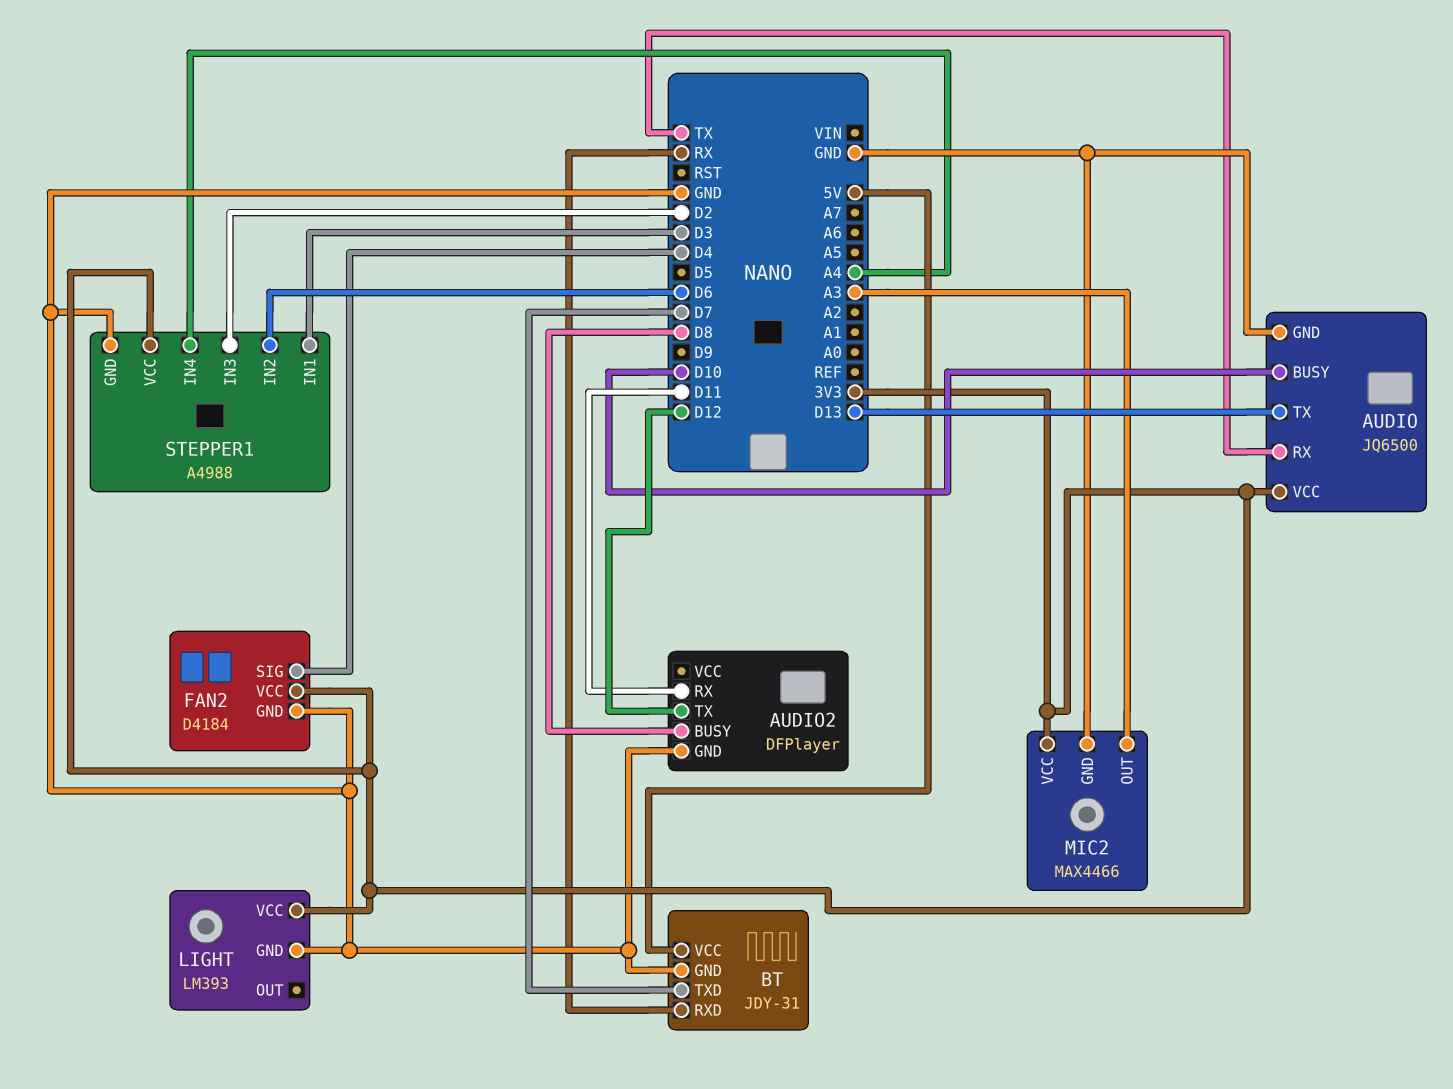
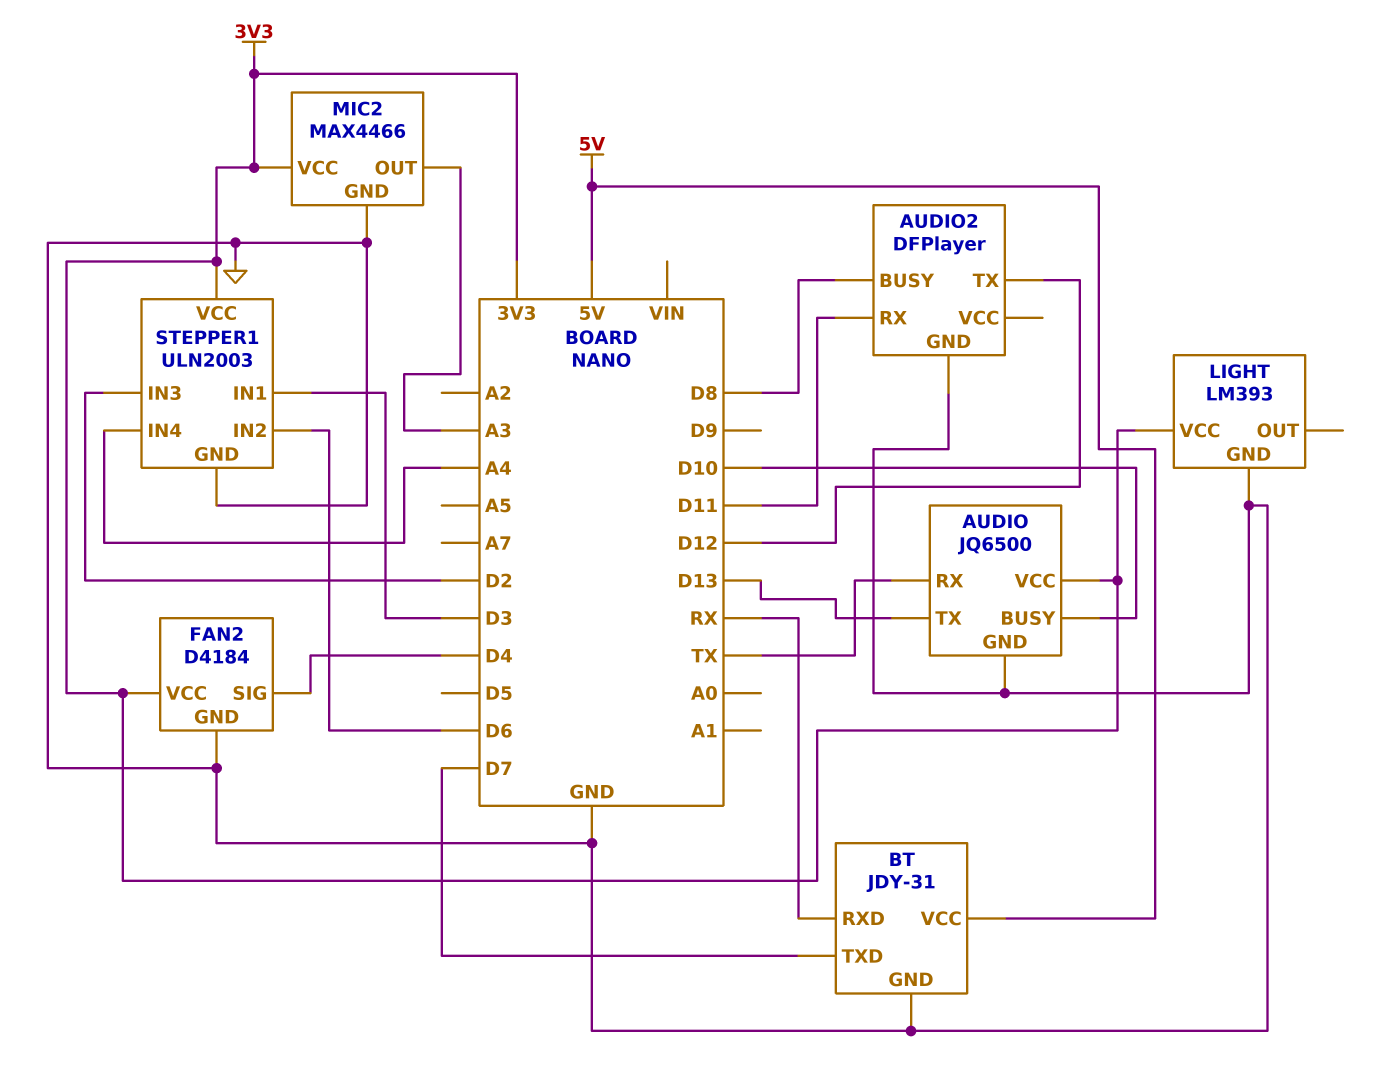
STEPPER1: A4988 -> ULN2003

